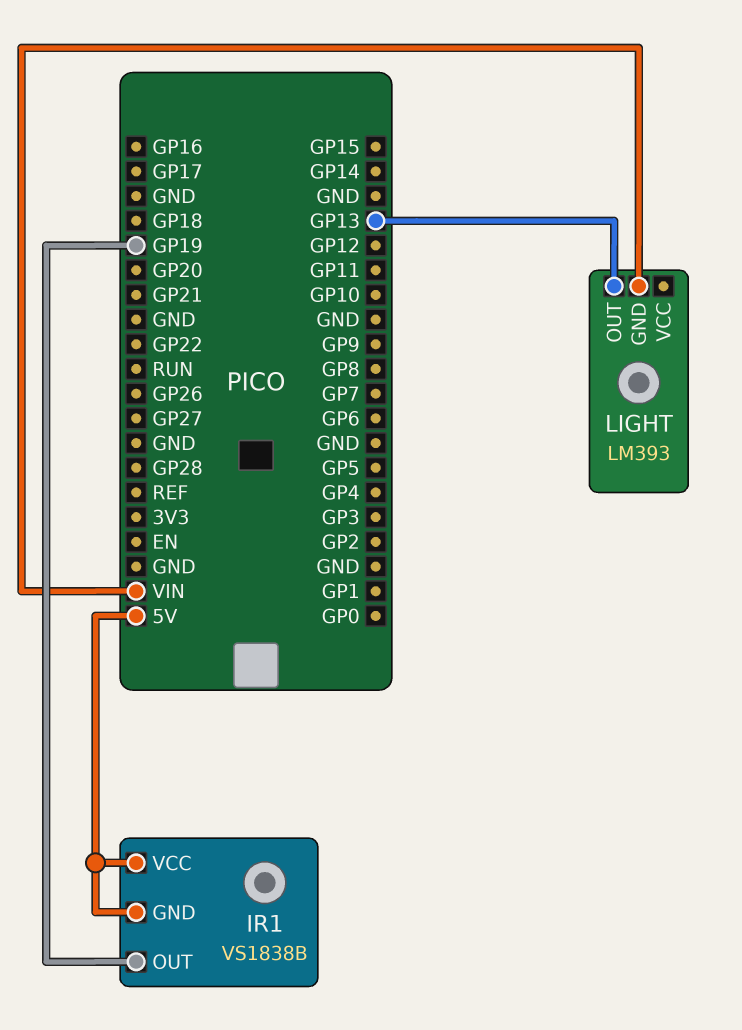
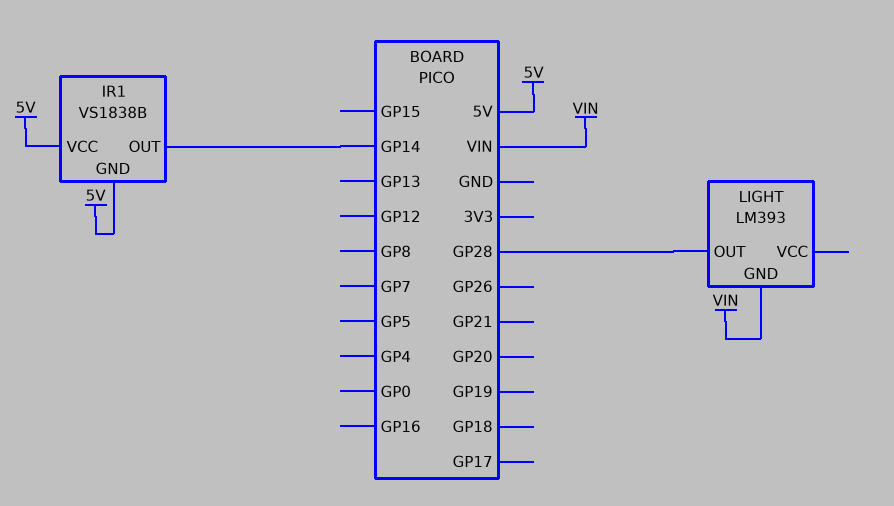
IR1 pin OUT: GP19 -> GP14
LIGHT pin OUT: GP13 -> GP28

